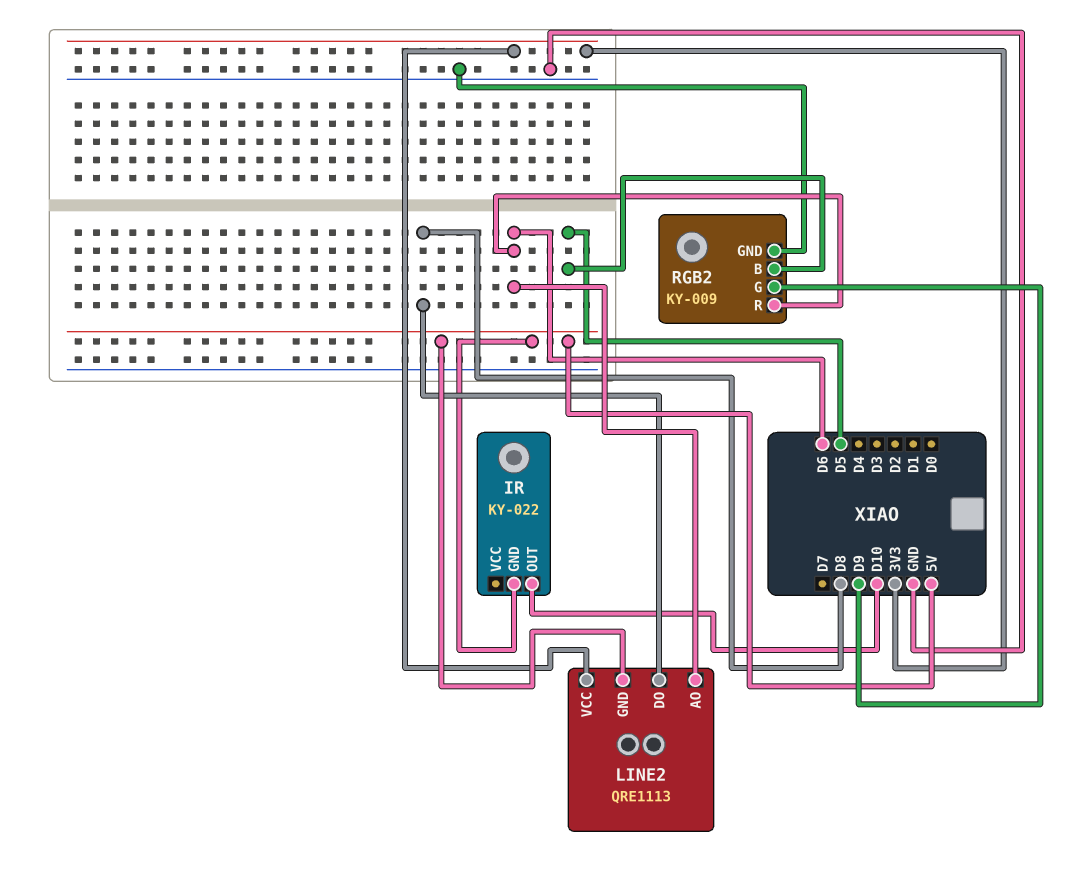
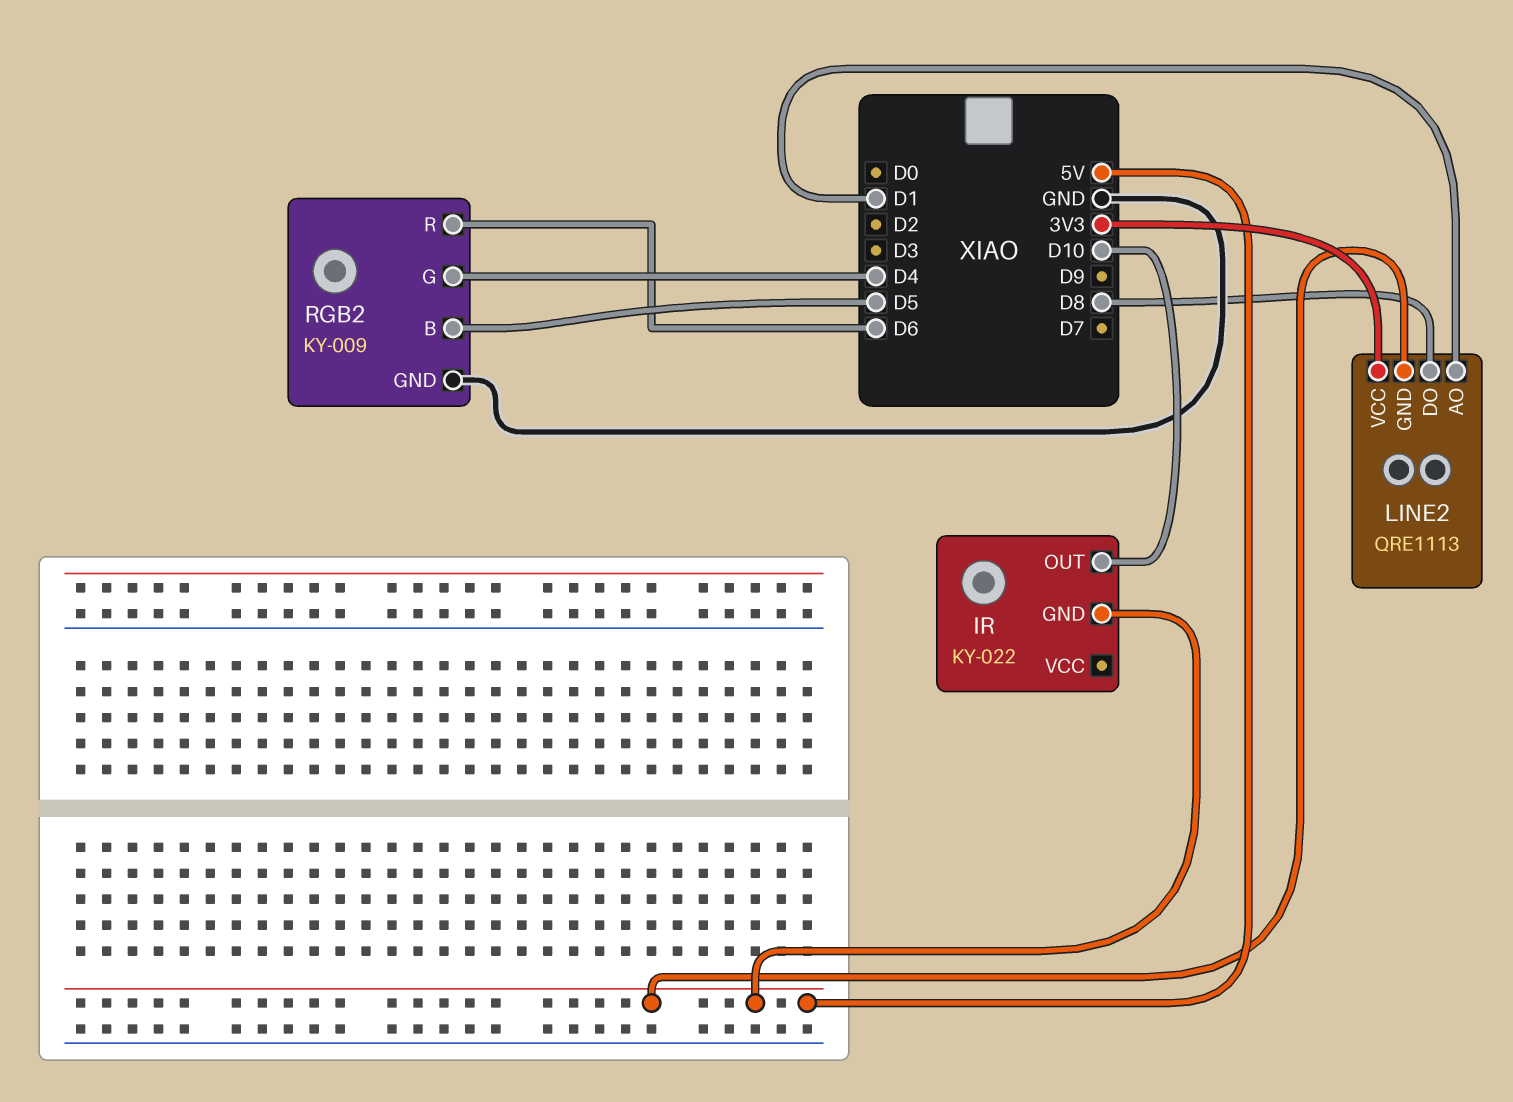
LINE2 pin AO: D6 -> D1
RGB2 pin G: D9 -> D4

